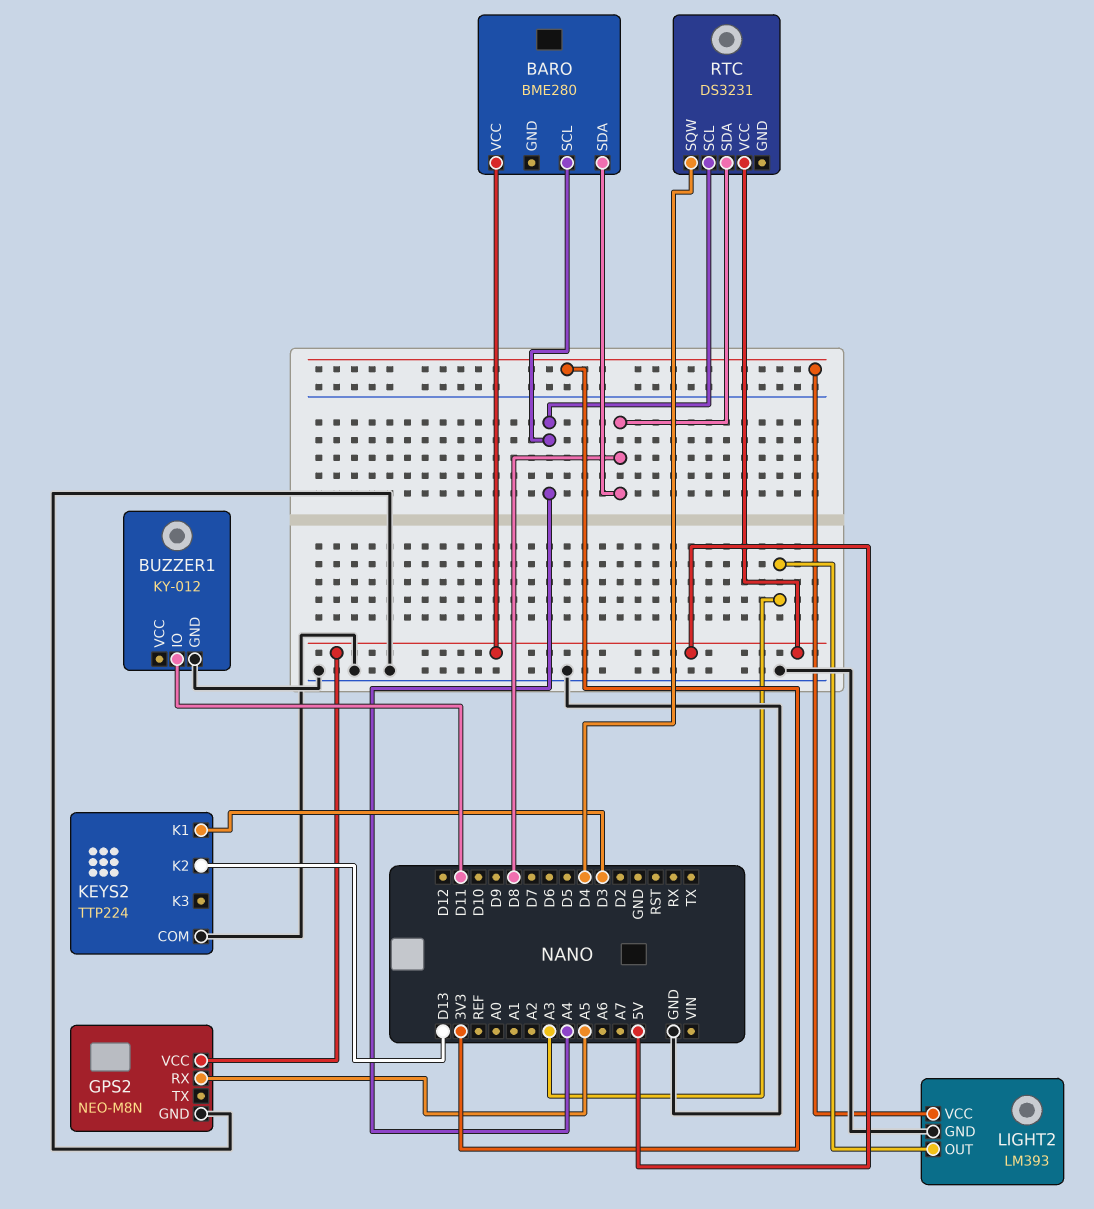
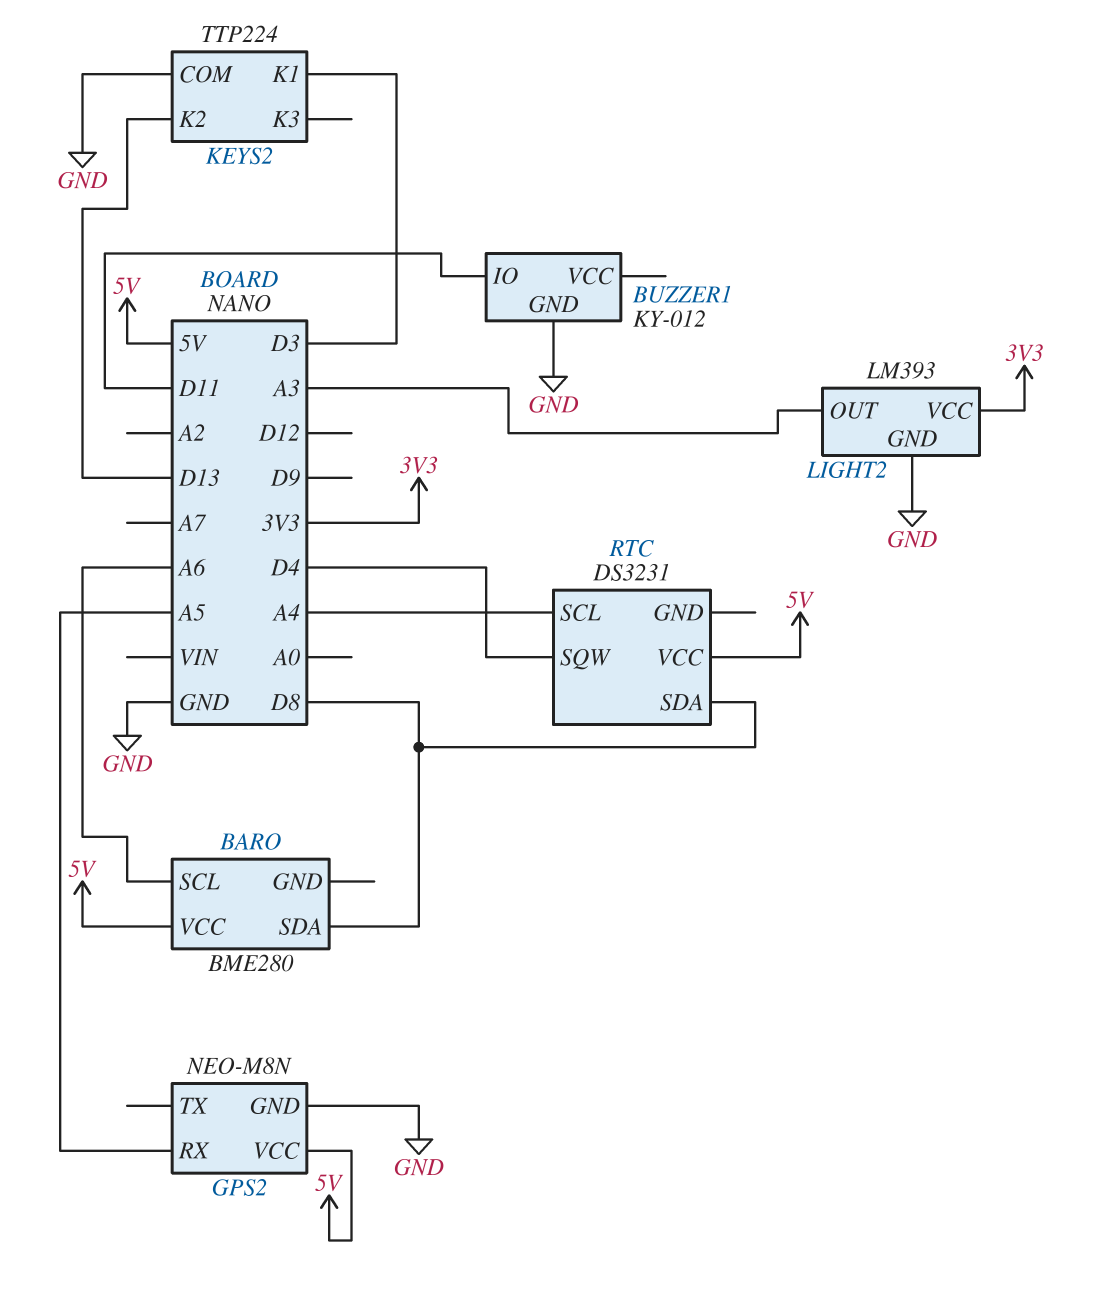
BARO pin SCL: A4 -> A6

